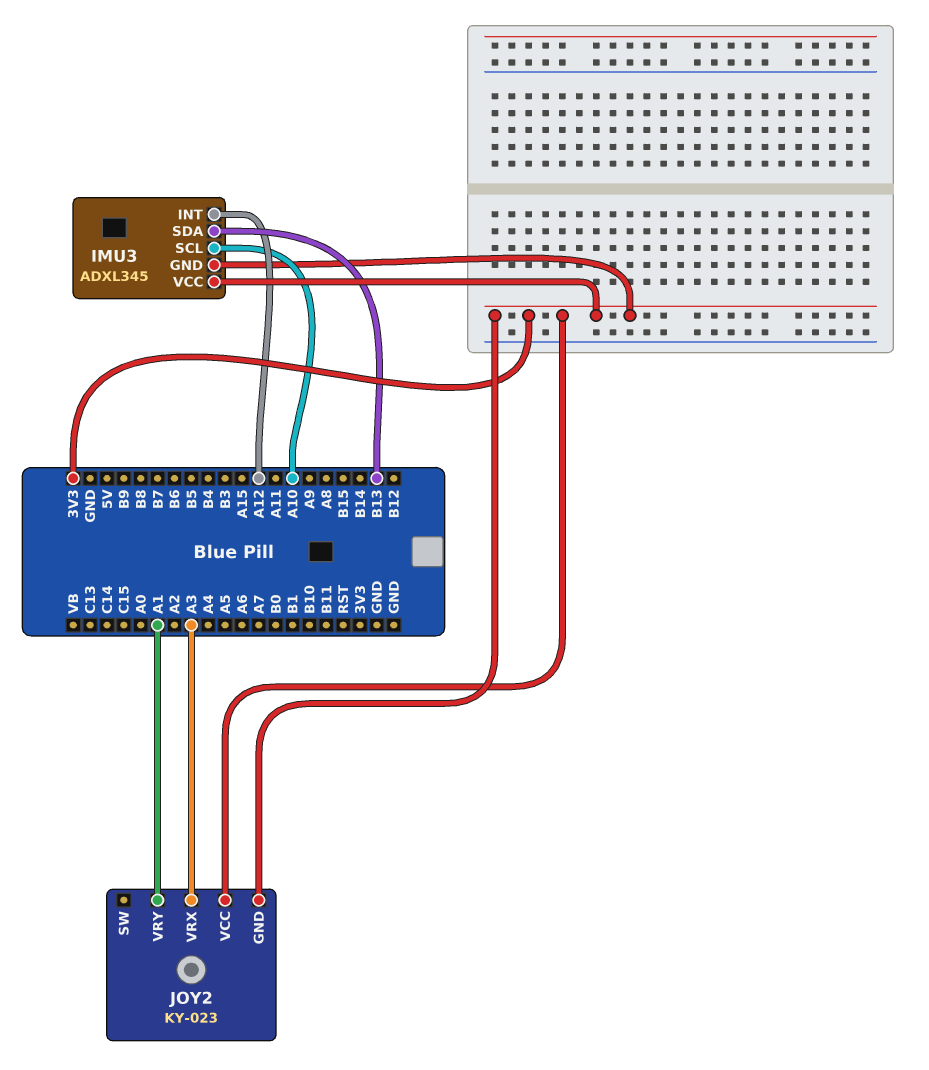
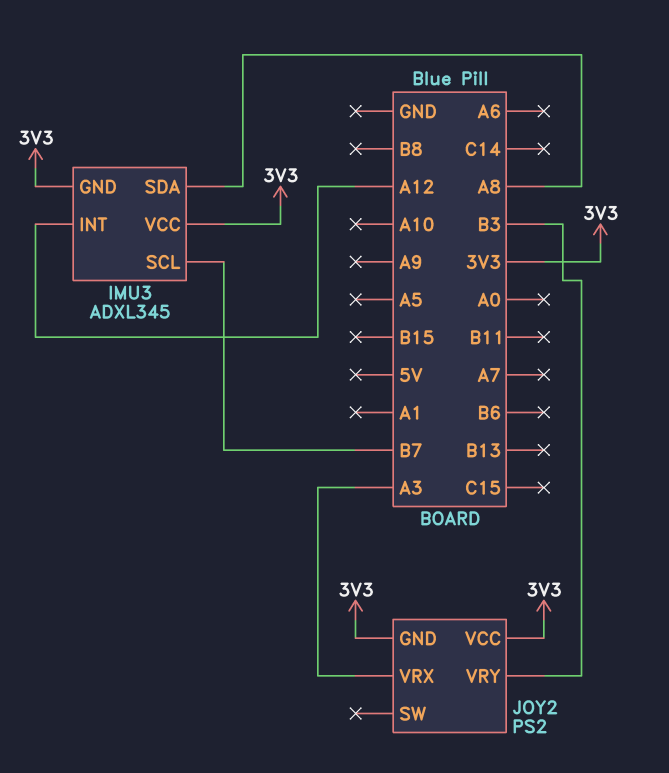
IMU3 pin SCL: A10 -> B7
IMU3 pin SDA: B13 -> A8
JOY2: KY-023 -> PS2
JOY2 pin VRY: A1 -> B3

